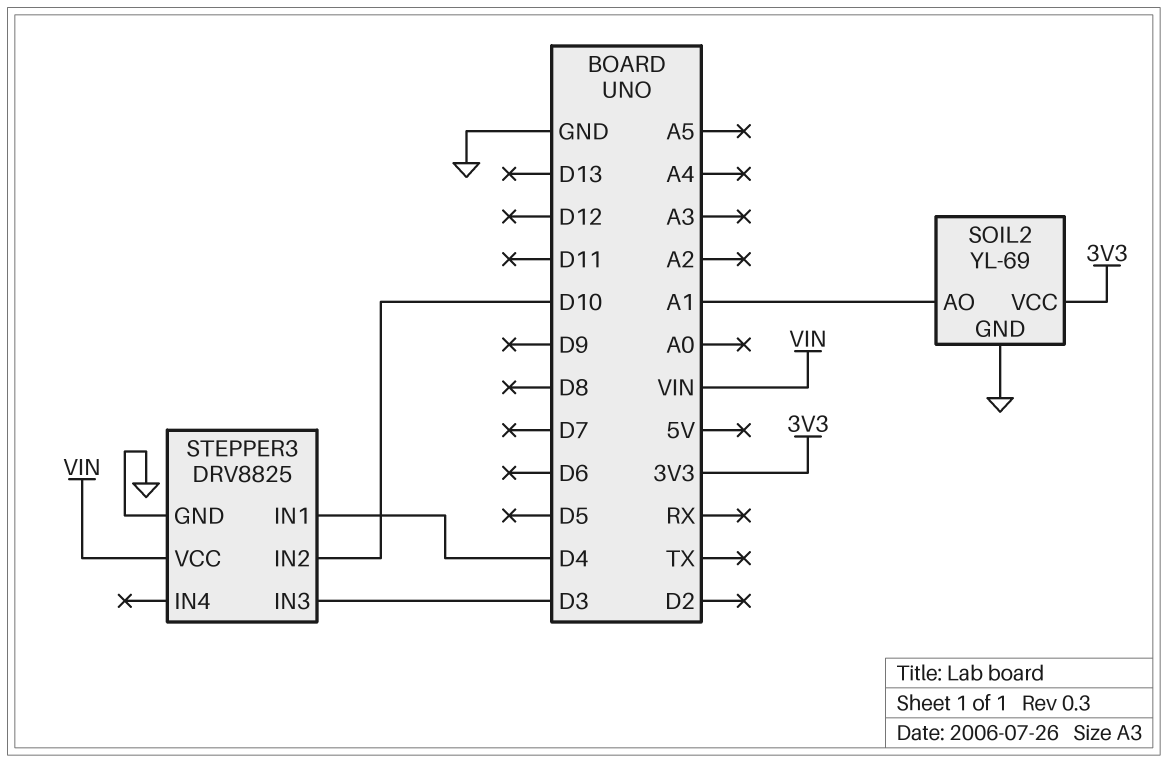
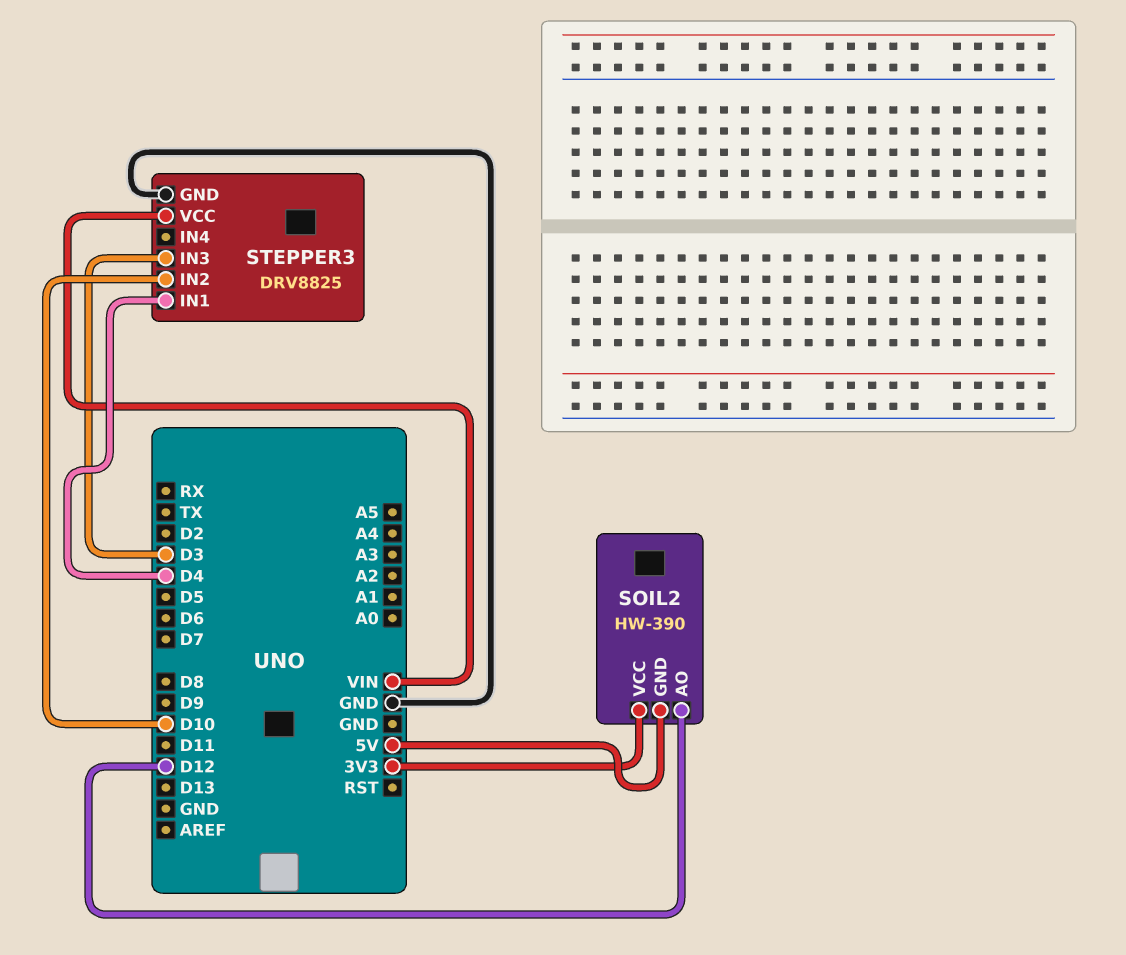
SOIL2: YL-69 -> HW-390
SOIL2 pin AO: A1 -> D12
SOIL2 pin GND: GND -> 5V

